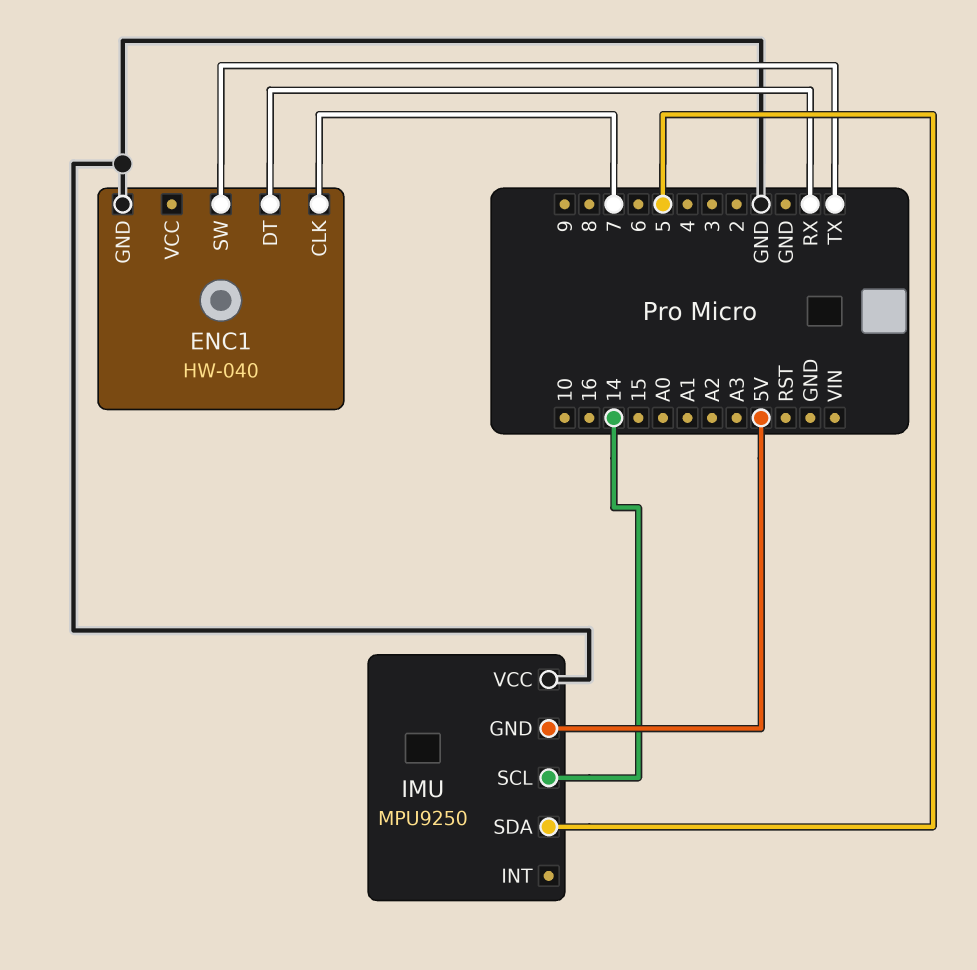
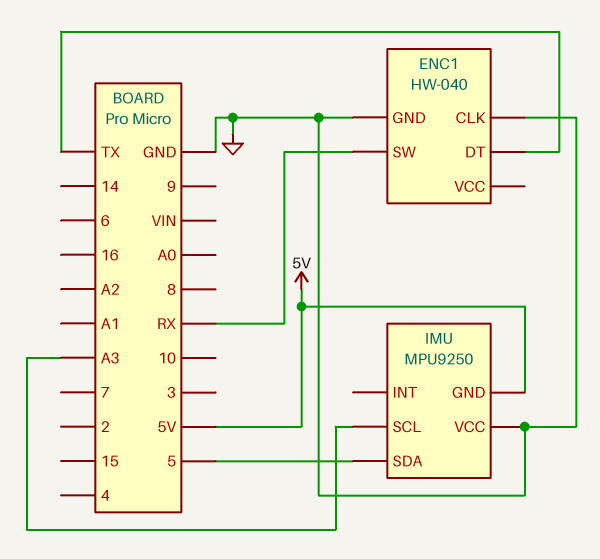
ENC1 pin CLK: 7 -> GND
ENC1 pin DT: RX -> TX
ENC1 pin SW: TX -> RX
IMU pin SCL: 14 -> A3

